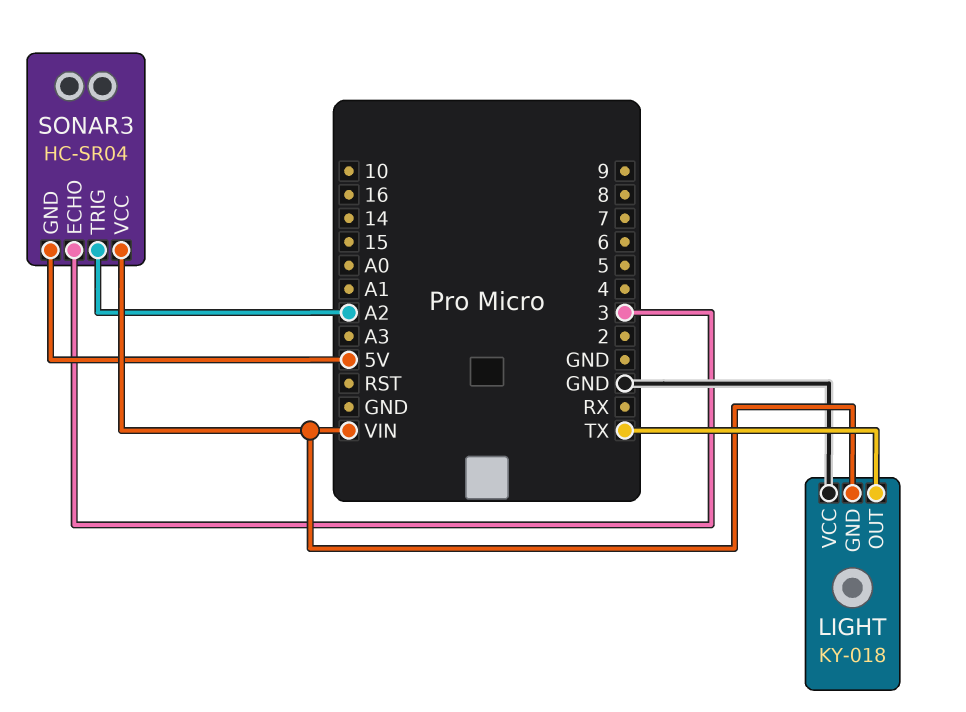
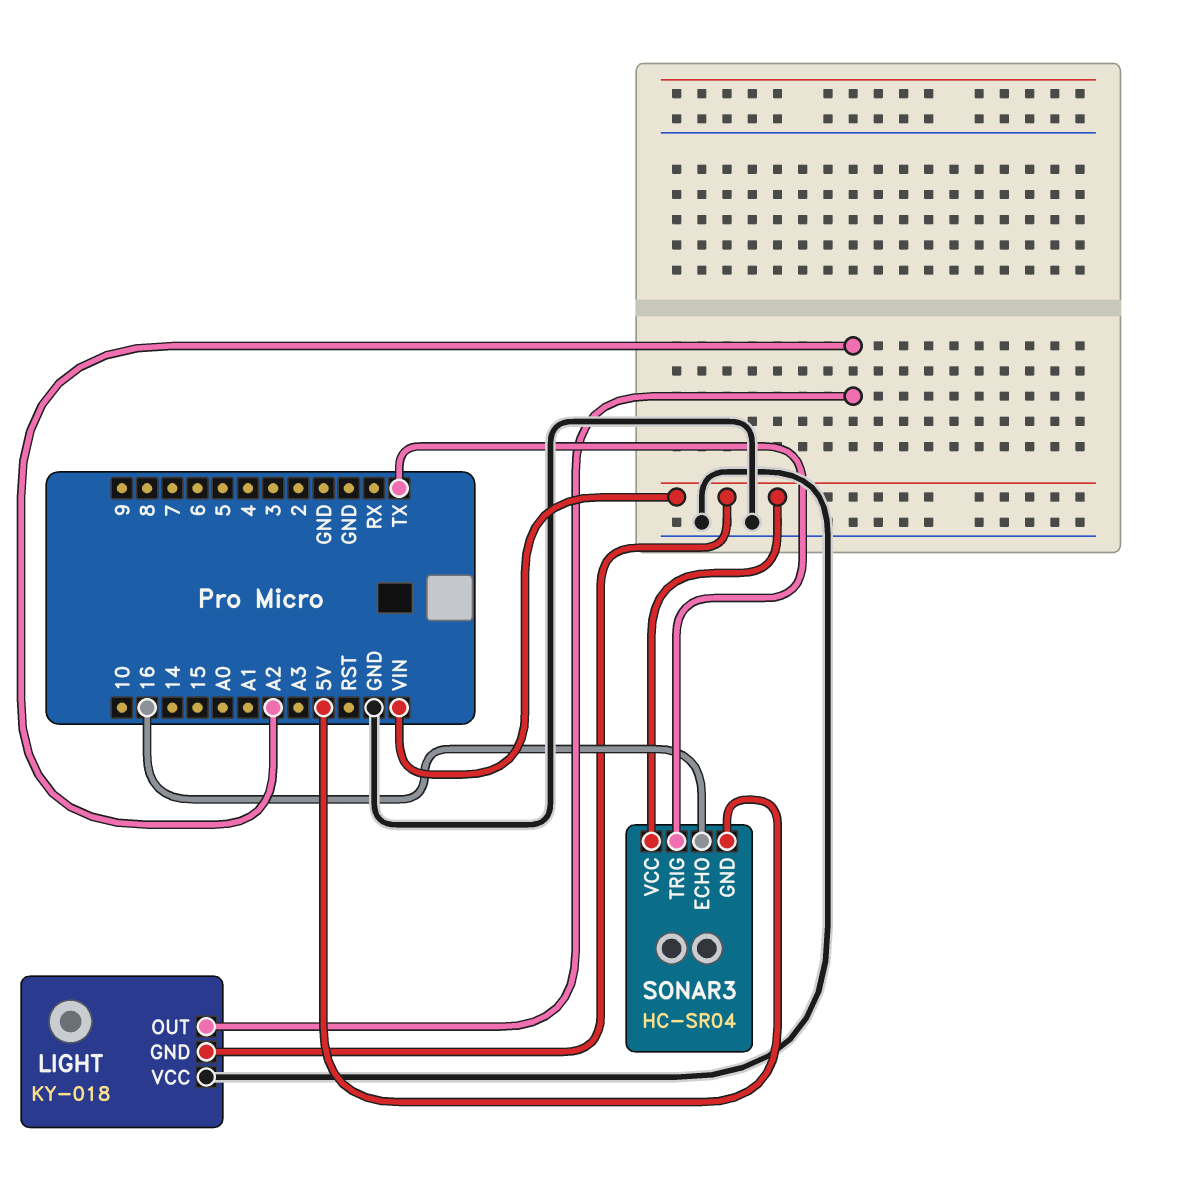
LIGHT pin OUT: TX -> A2
SONAR3 pin ECHO: 3 -> 16
SONAR3 pin TRIG: A2 -> TX

